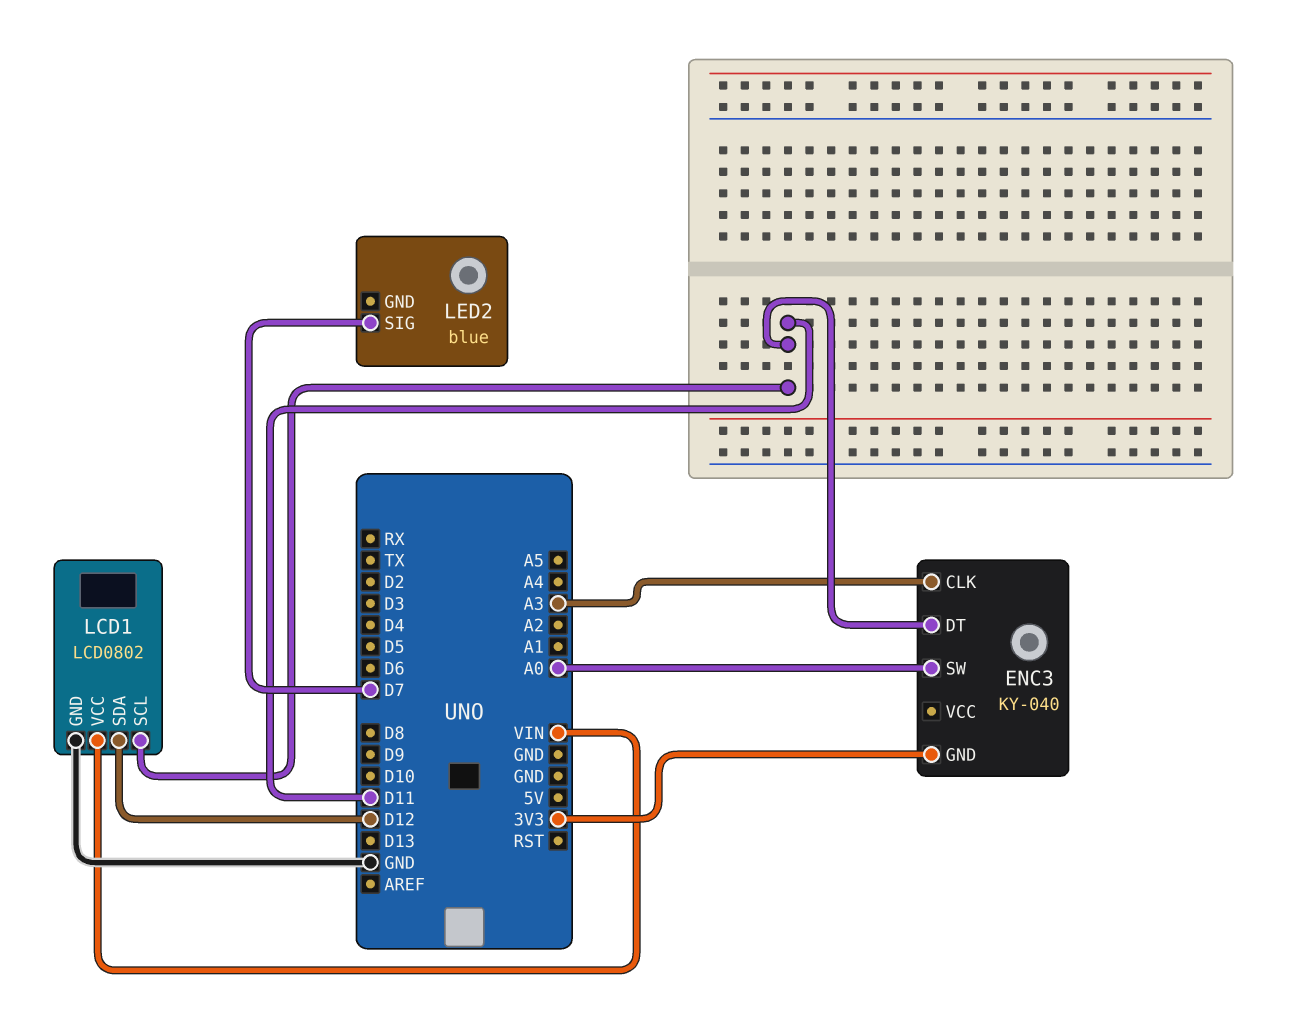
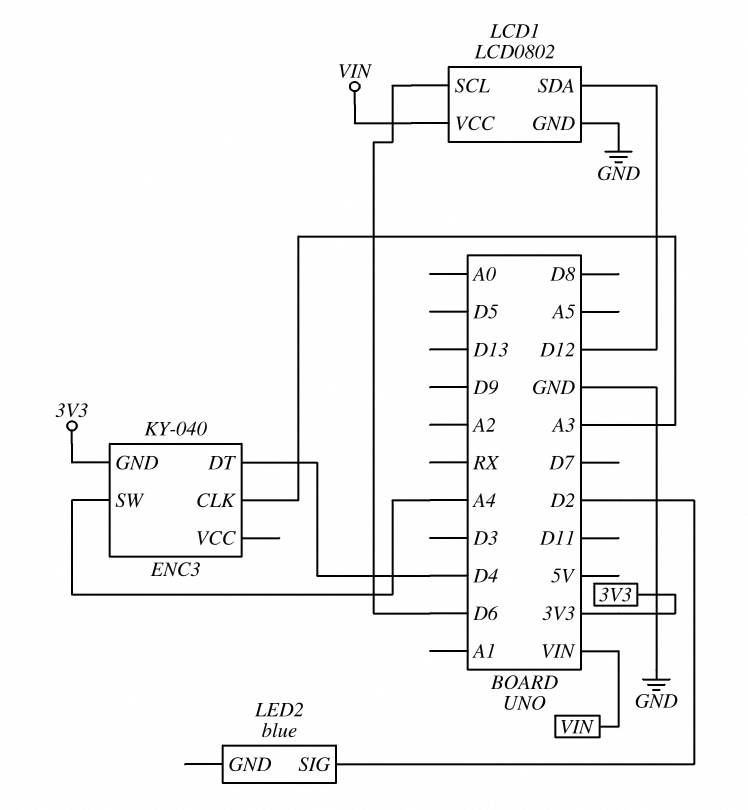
ENC3 pin DT: D11 -> D4
ENC3 pin SW: A0 -> A4
LCD1 pin SCL: D11 -> D6
LED2 pin SIG: D7 -> D2

